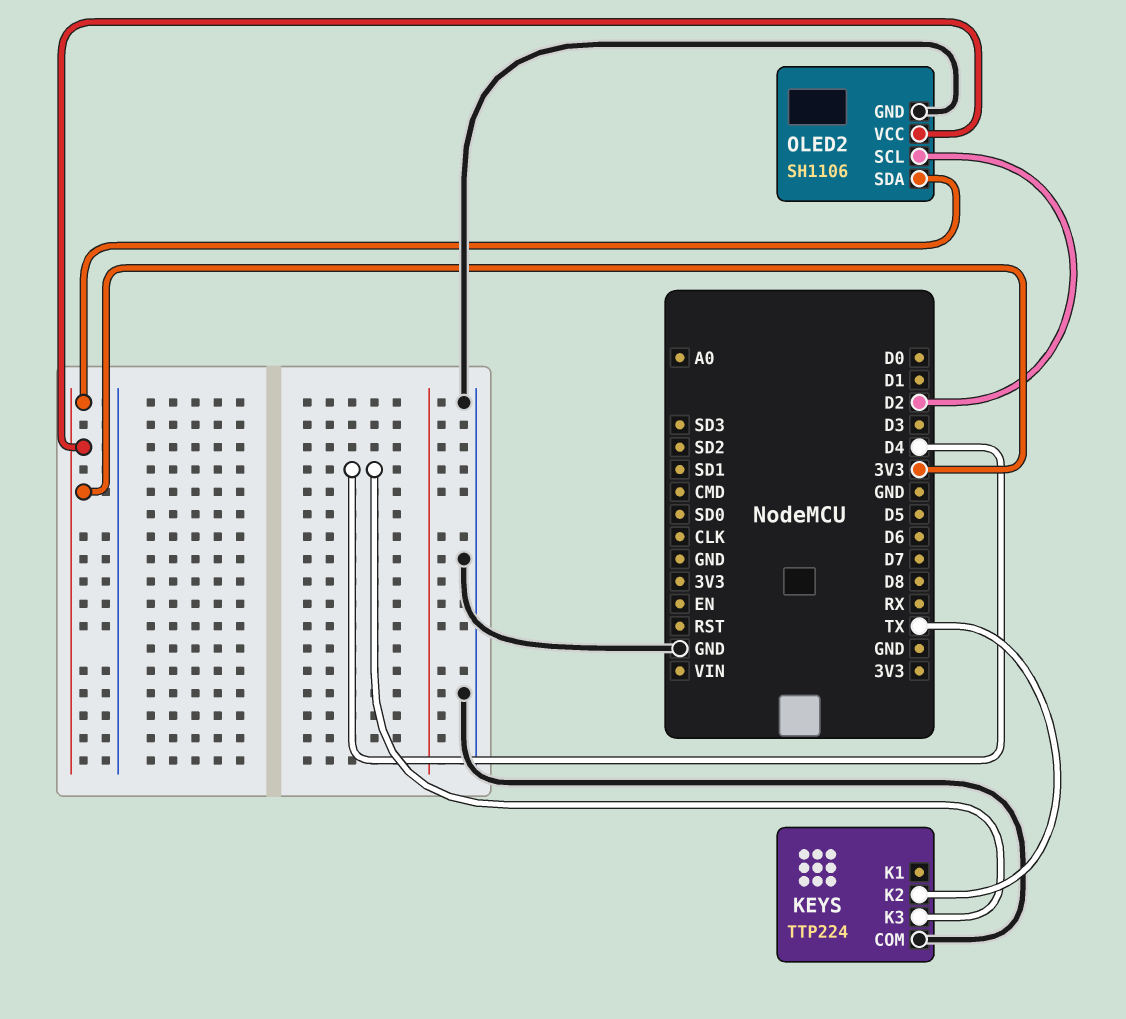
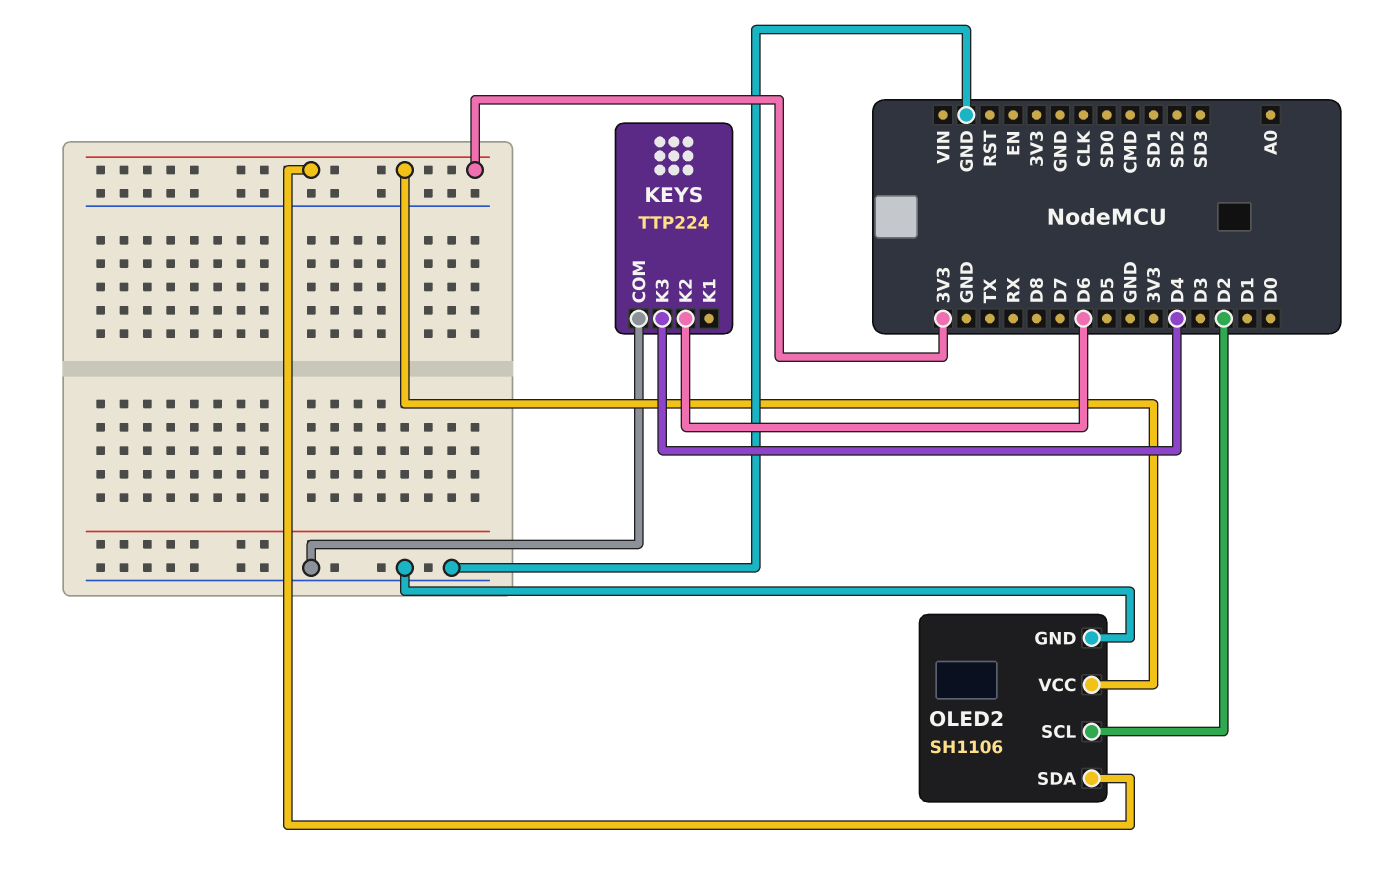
KEYS pin K2: TX -> D6

